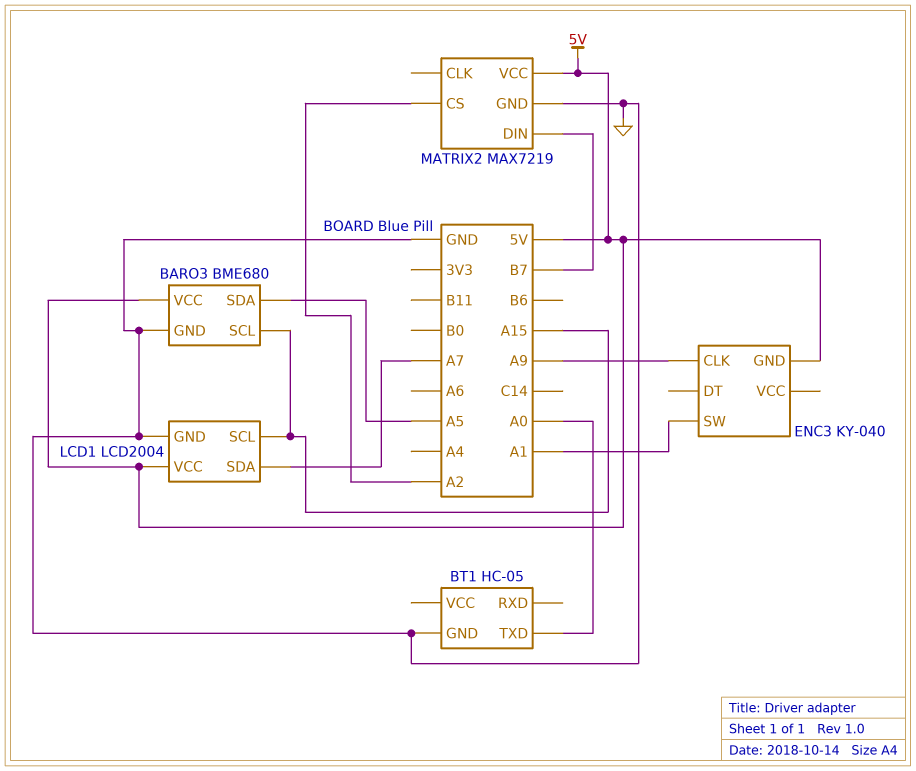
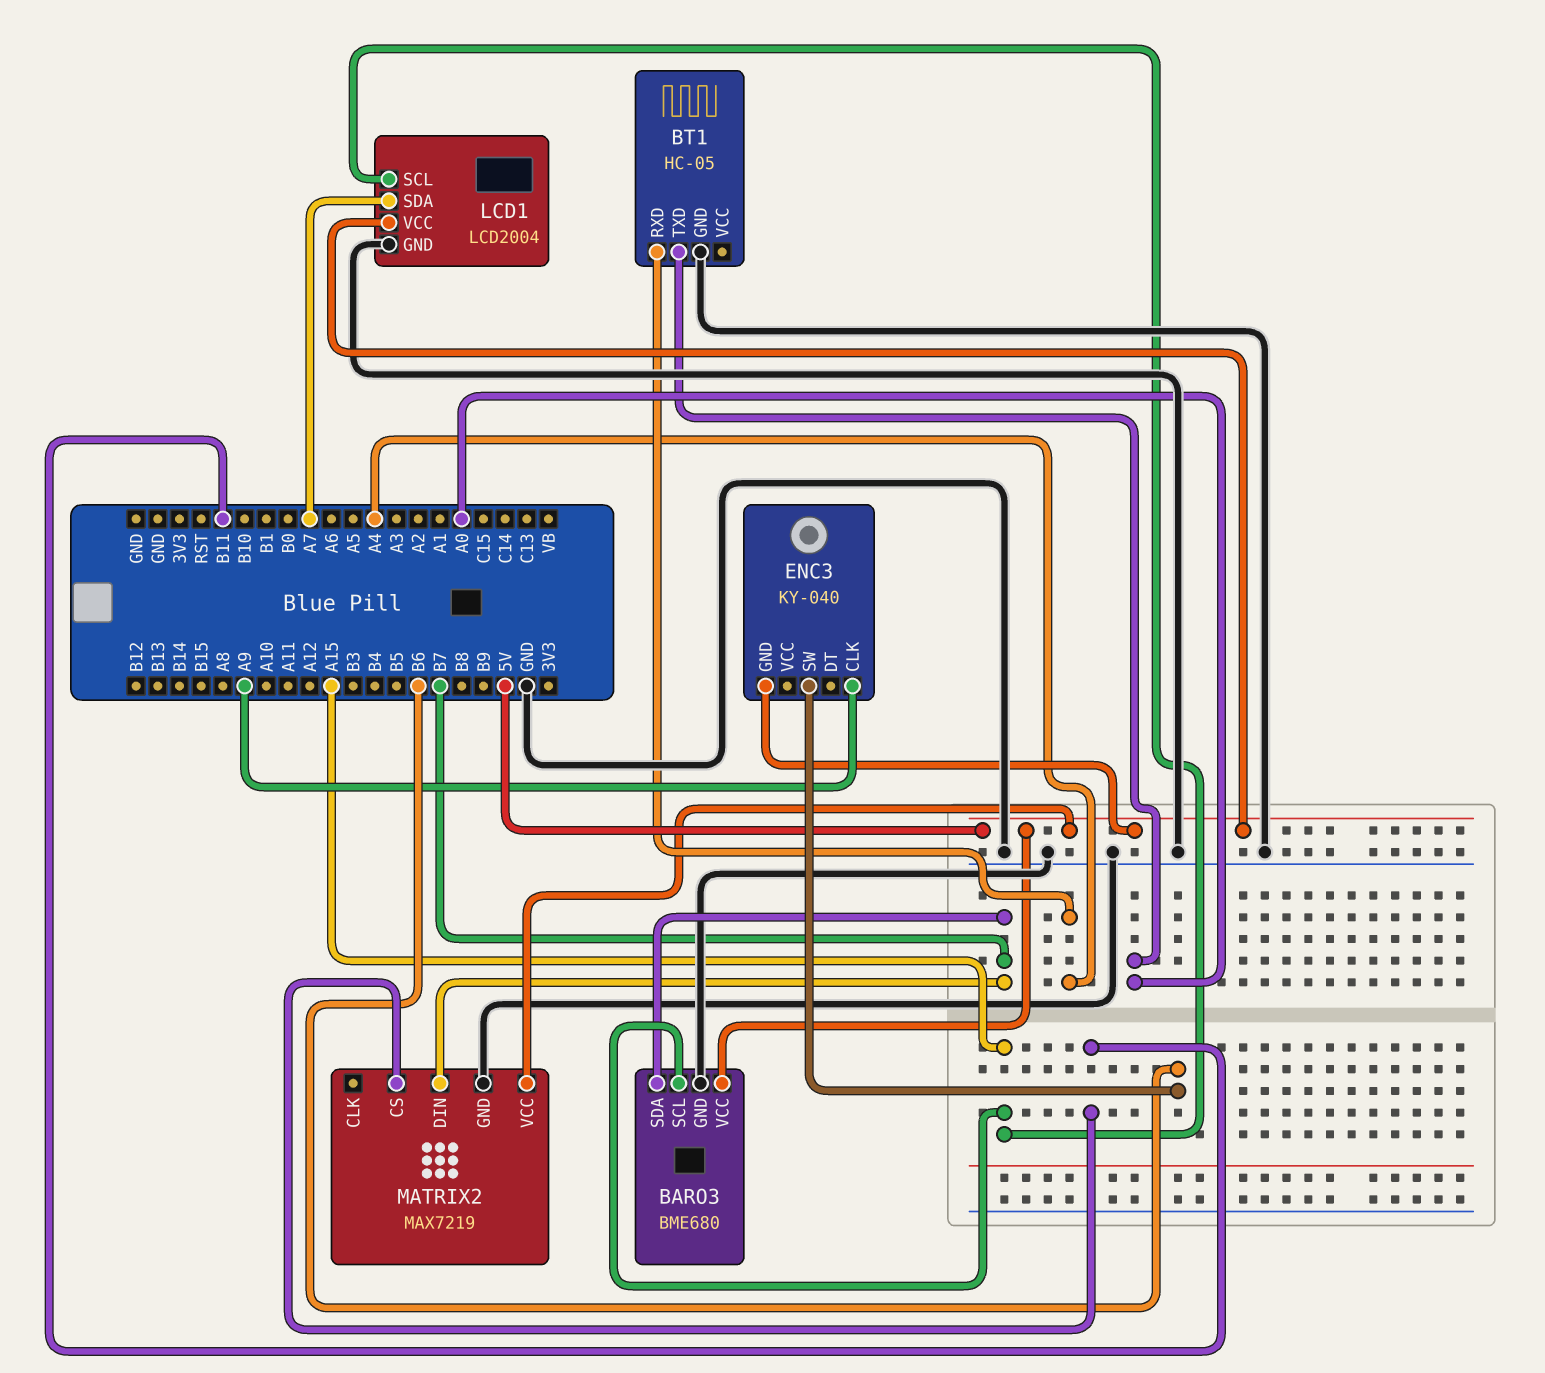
BARO3 pin SDA: A5 -> B7
BT1 pin RXD: none -> A4
ENC3 pin SW: A1 -> B6
MATRIX2 pin CS: A2 -> B11

